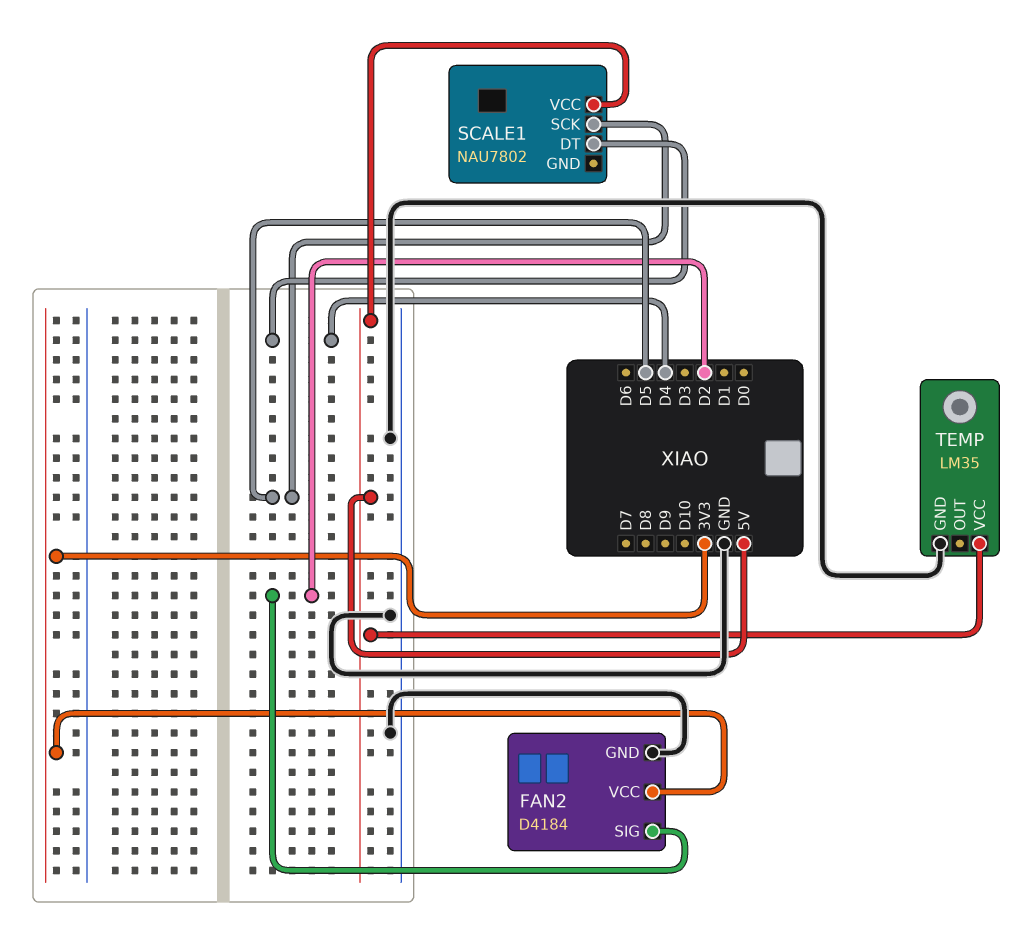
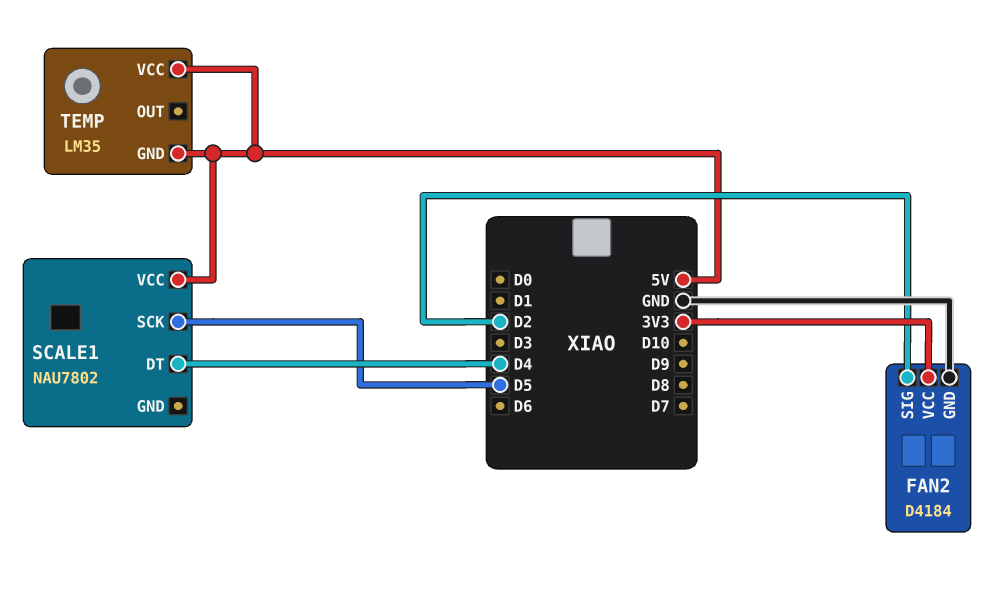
TEMP pin GND: GND -> 5V

